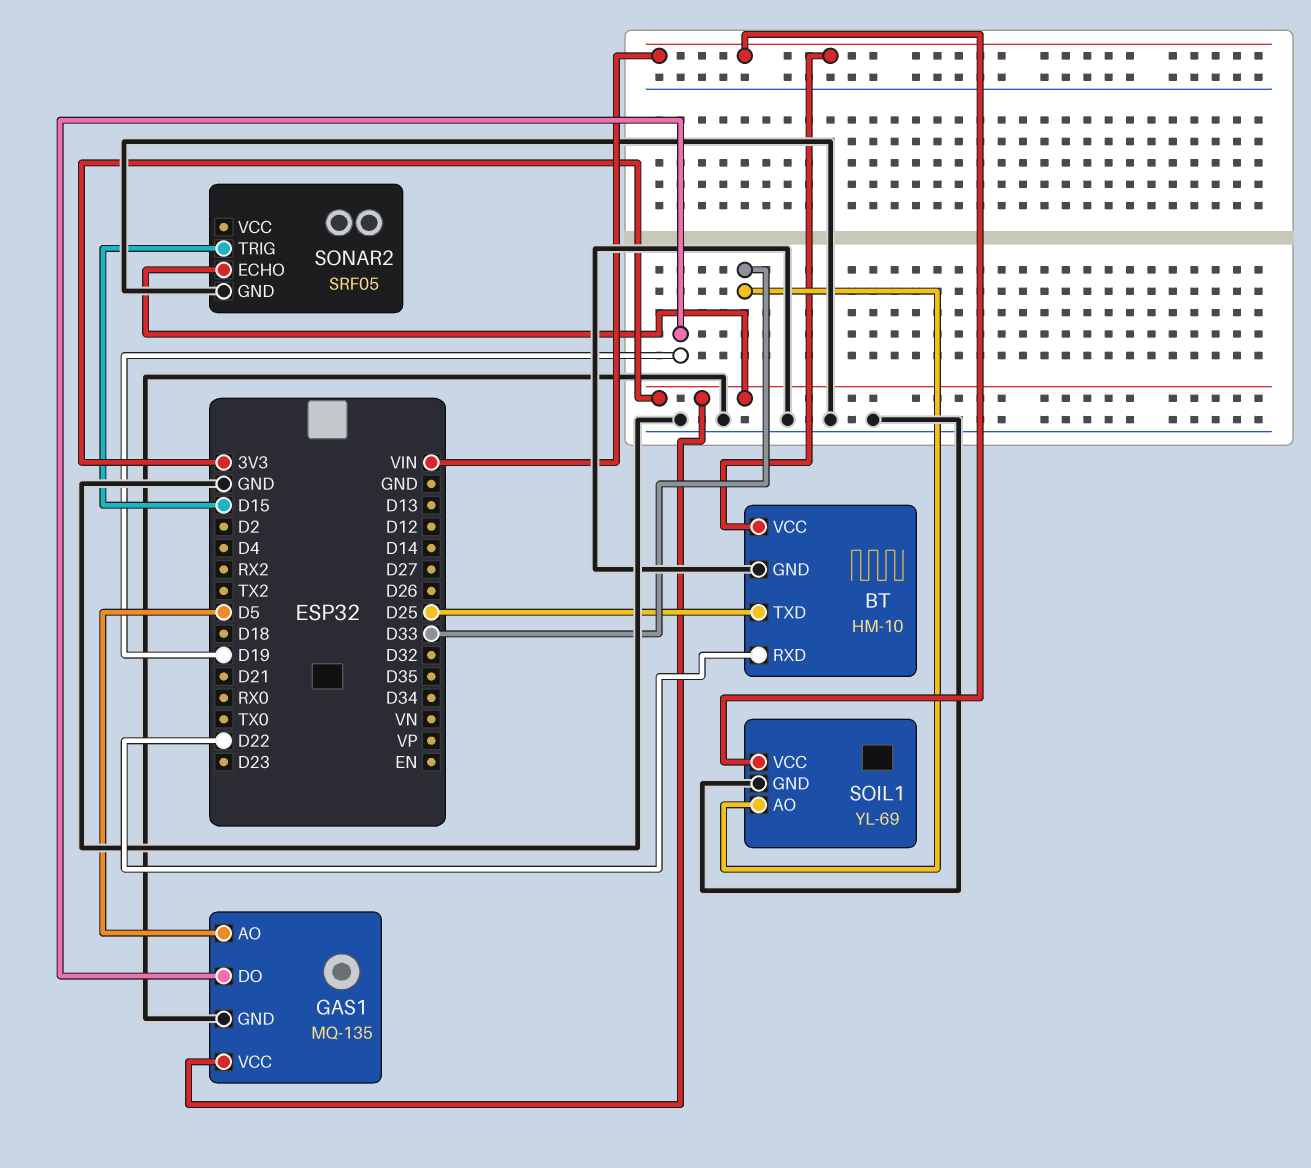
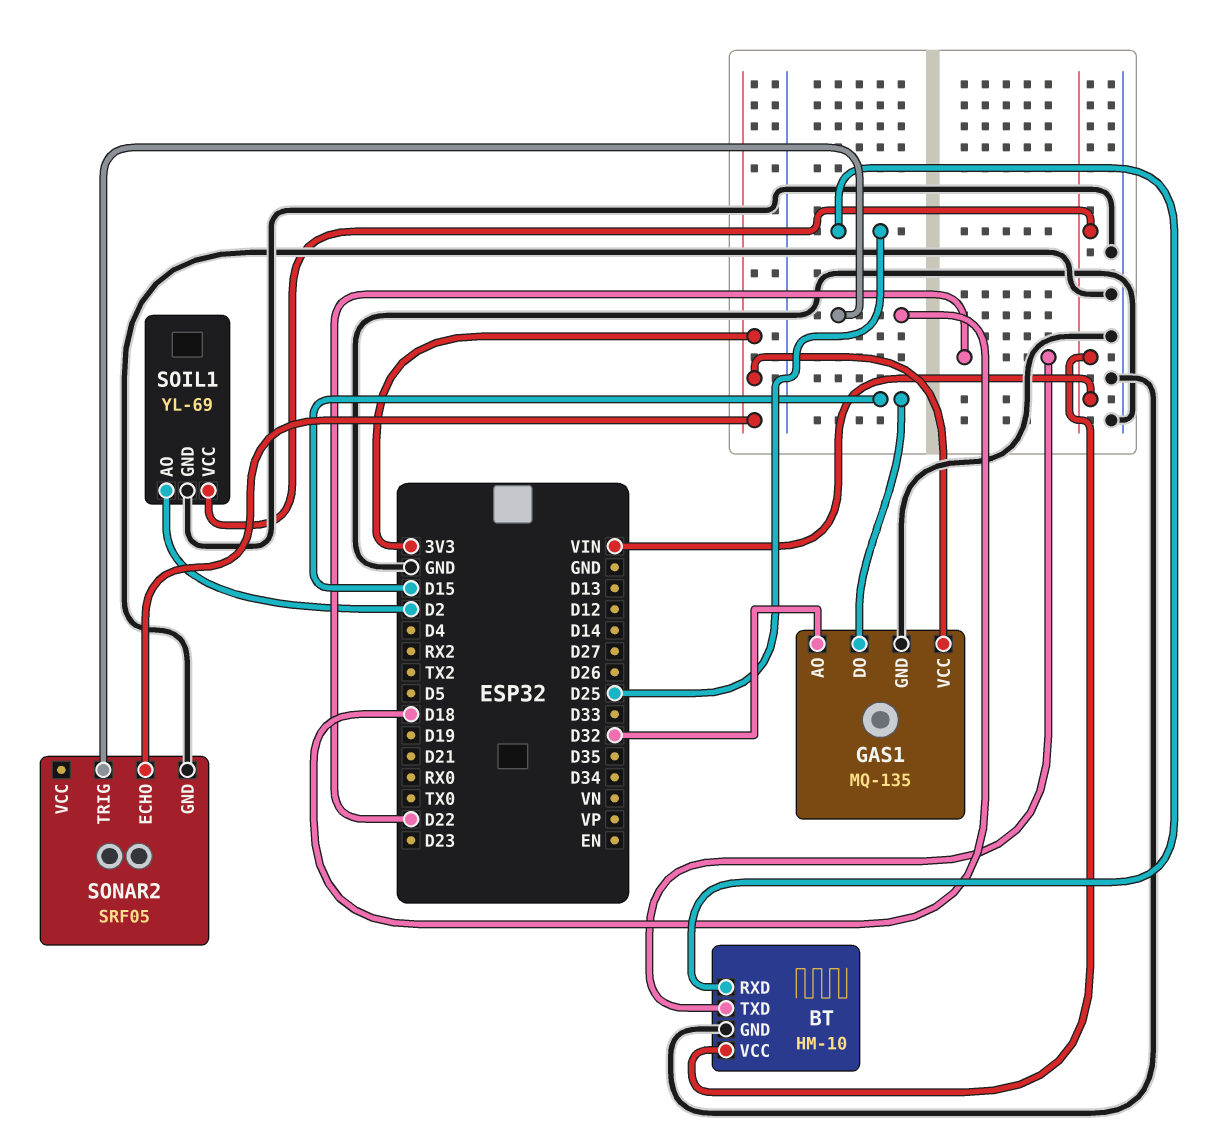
BT pin RXD: D22 -> D25
BT pin TXD: D25 -> D22
GAS1 pin AO: D5 -> D32
GAS1 pin DO: D19 -> D15
SOIL1 pin AO: D33 -> D2
SONAR2 pin TRIG: D15 -> D18

